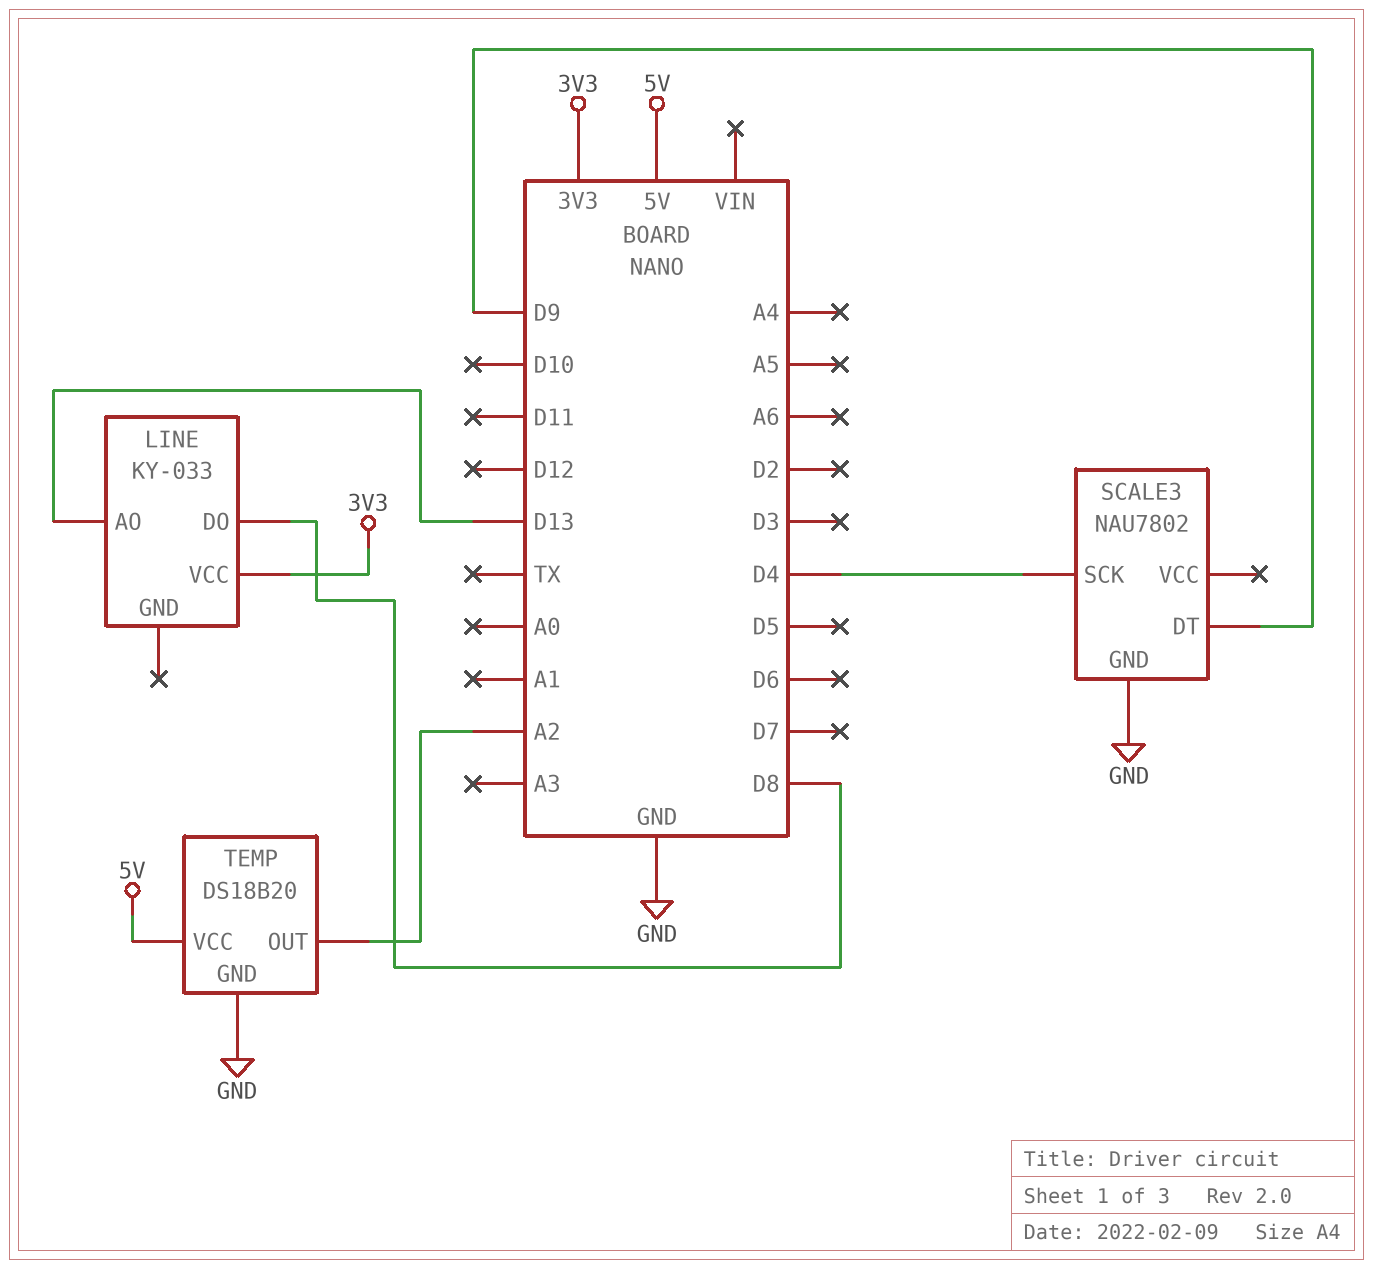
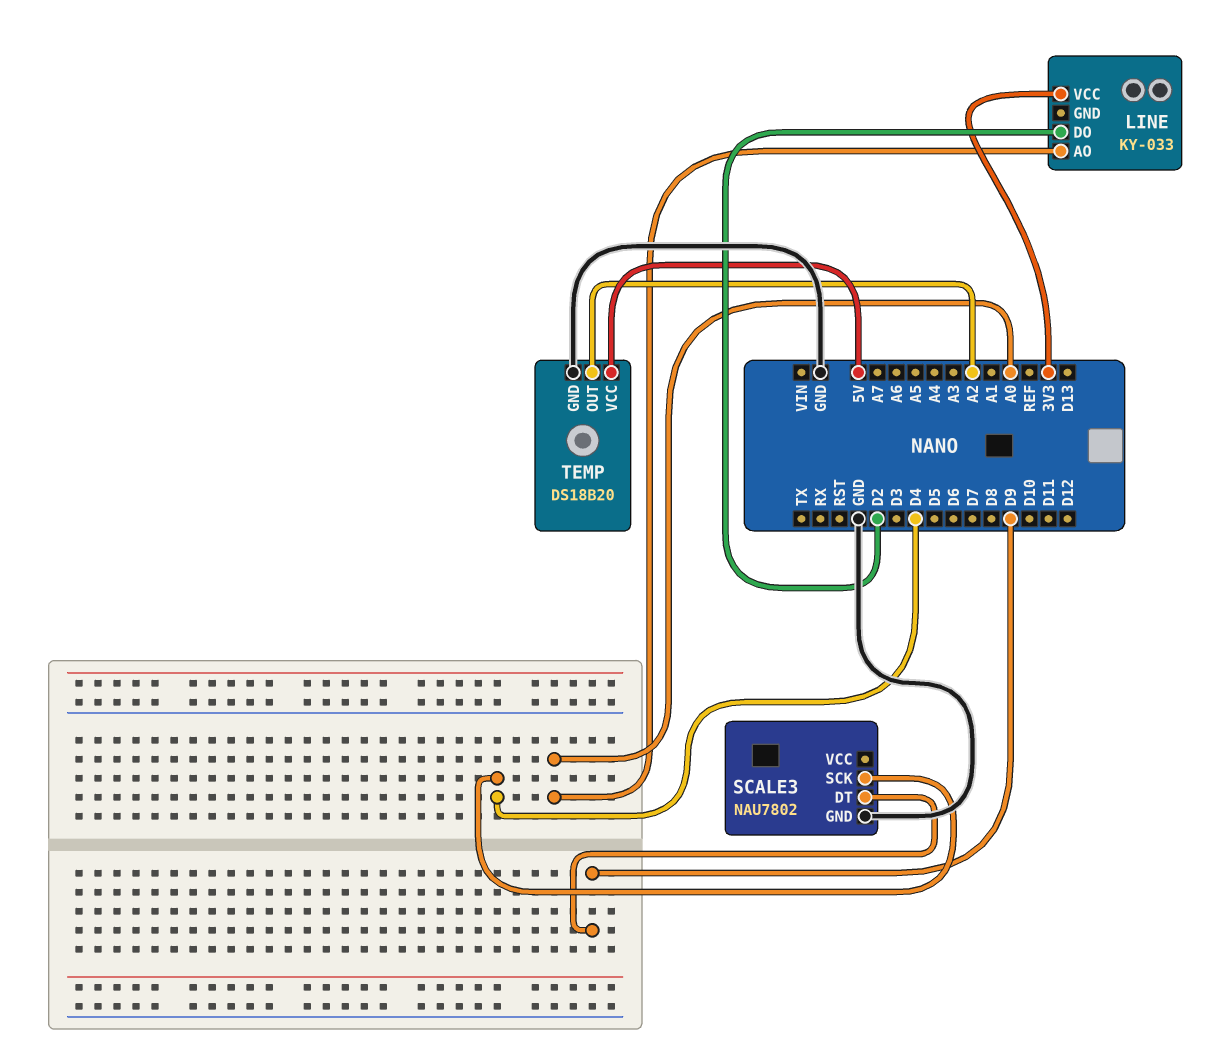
LINE pin AO: D13 -> A0
LINE pin DO: D8 -> D2

